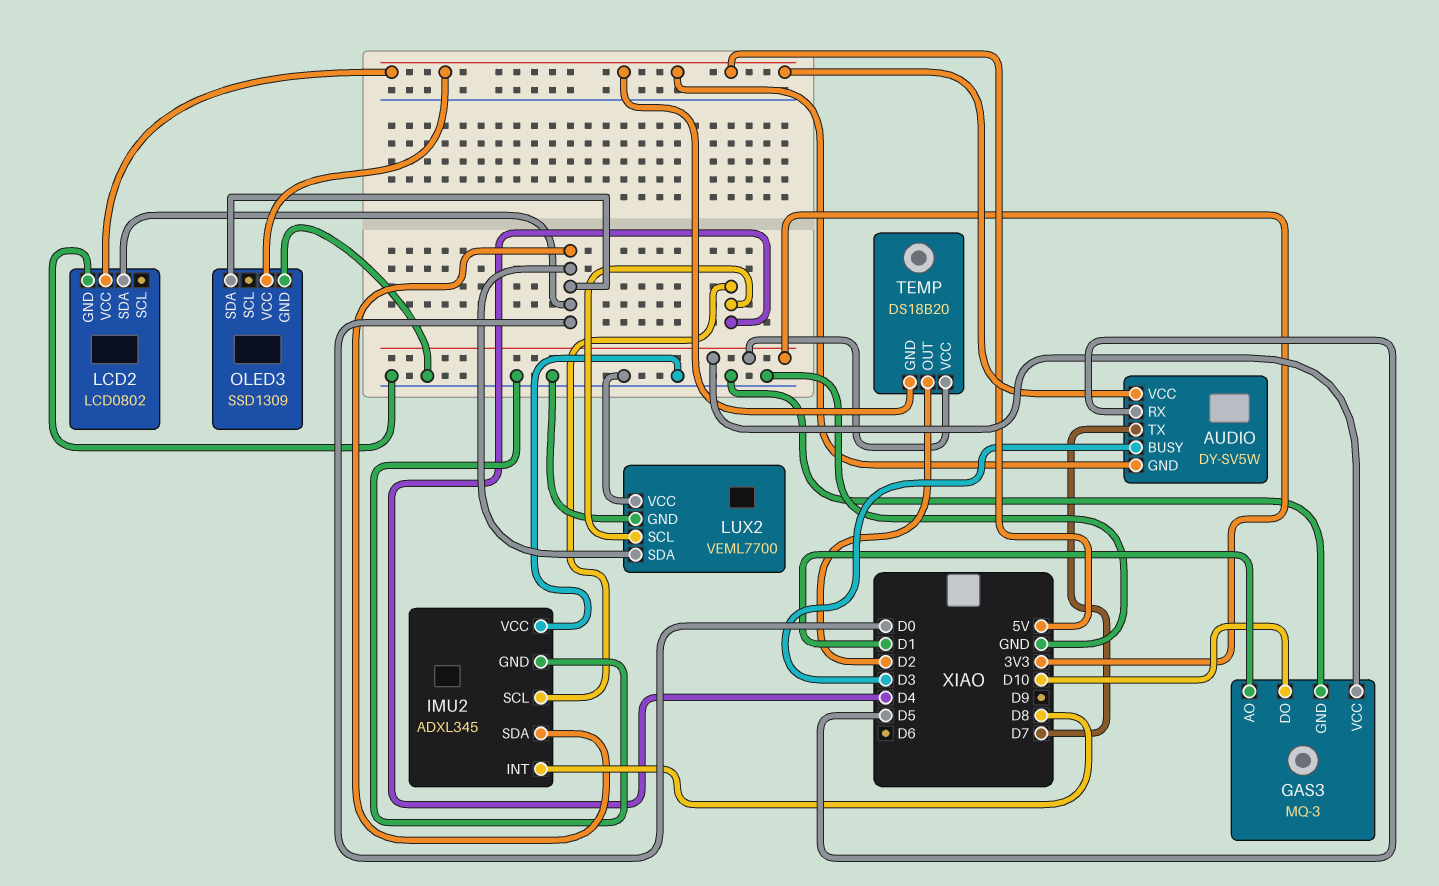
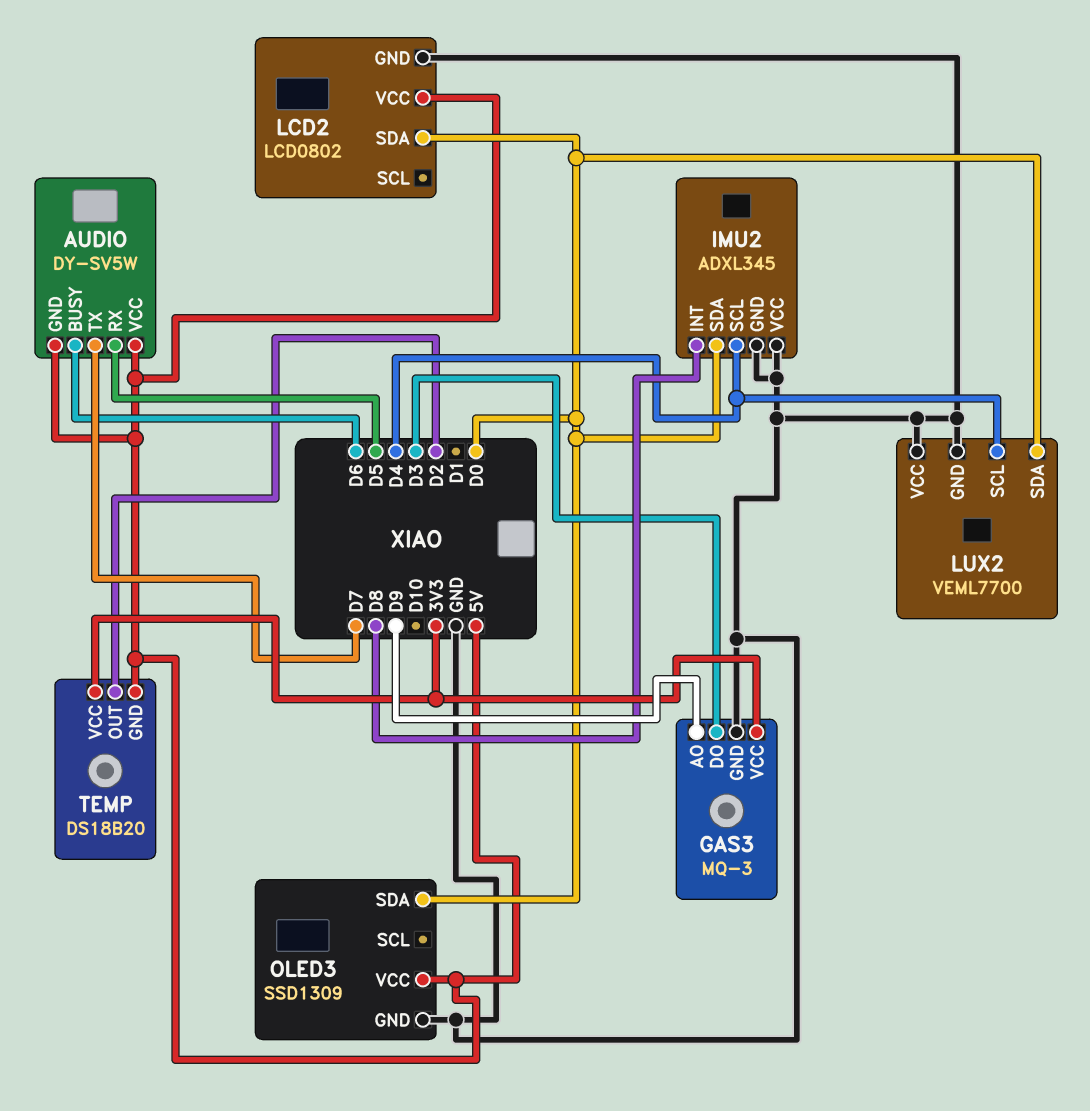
AUDIO pin BUSY: D3 -> D6
GAS3 pin AO: D1 -> D9
GAS3 pin DO: D10 -> D3

